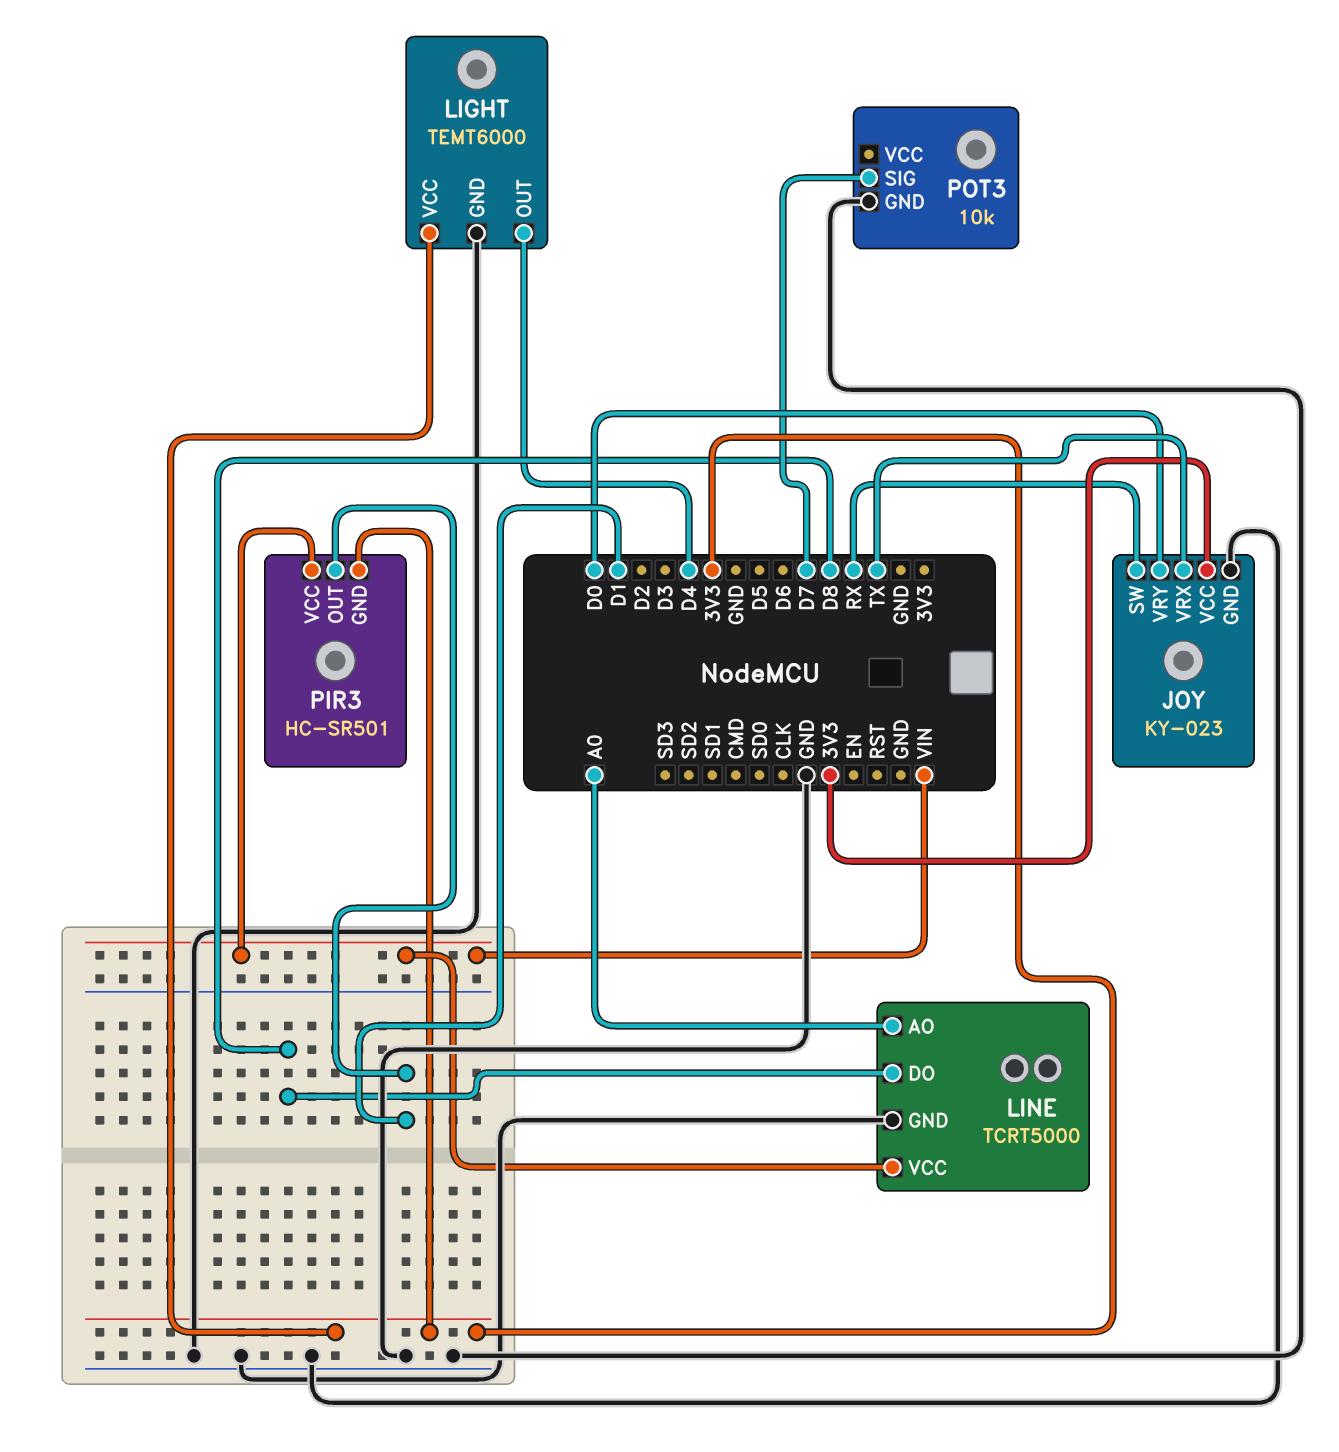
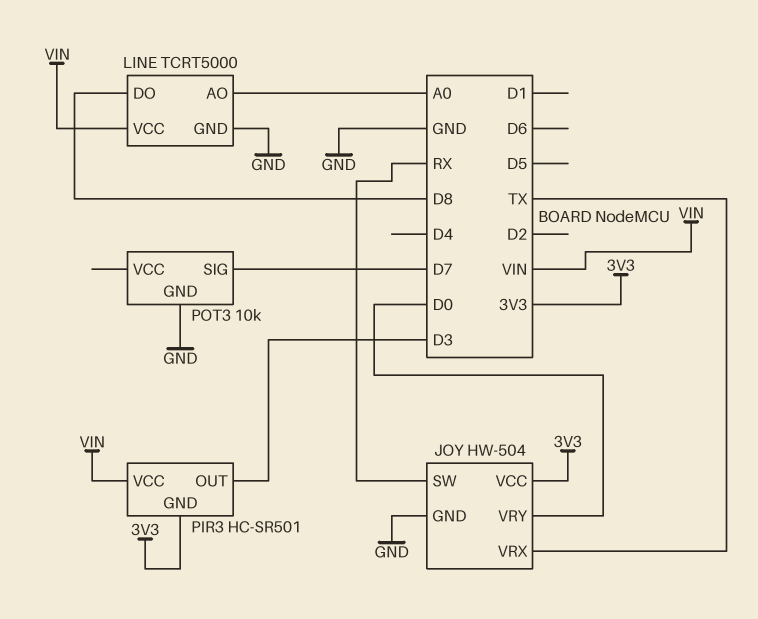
JOY: KY-023 -> HW-504
LIGHT: TEMT6000 -> none
LIGHT pin GND: GND -> none
LIGHT pin OUT: D4 -> none
LIGHT pin VCC: 3V3 -> none
PIR3 pin OUT: D1 -> D3

